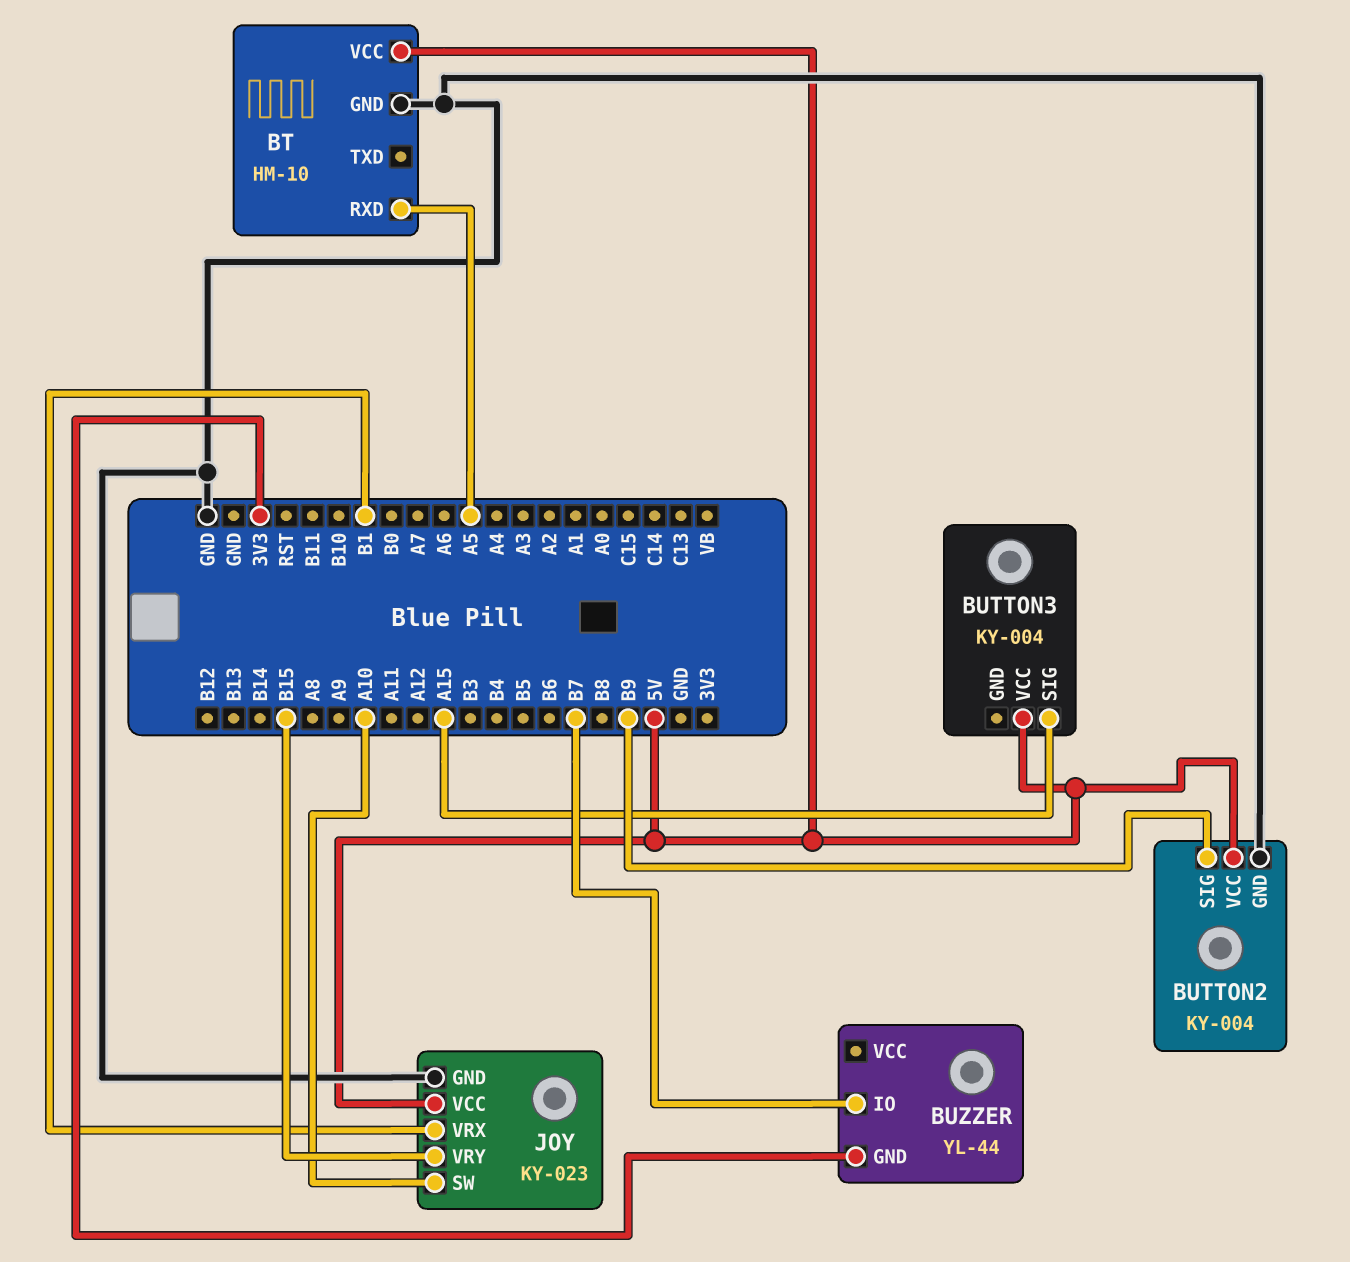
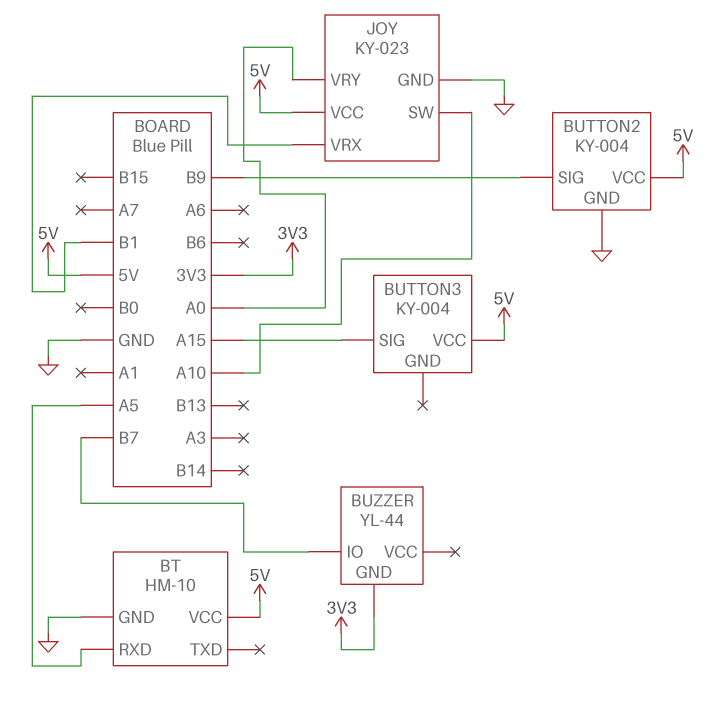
JOY pin VRY: B15 -> A0

